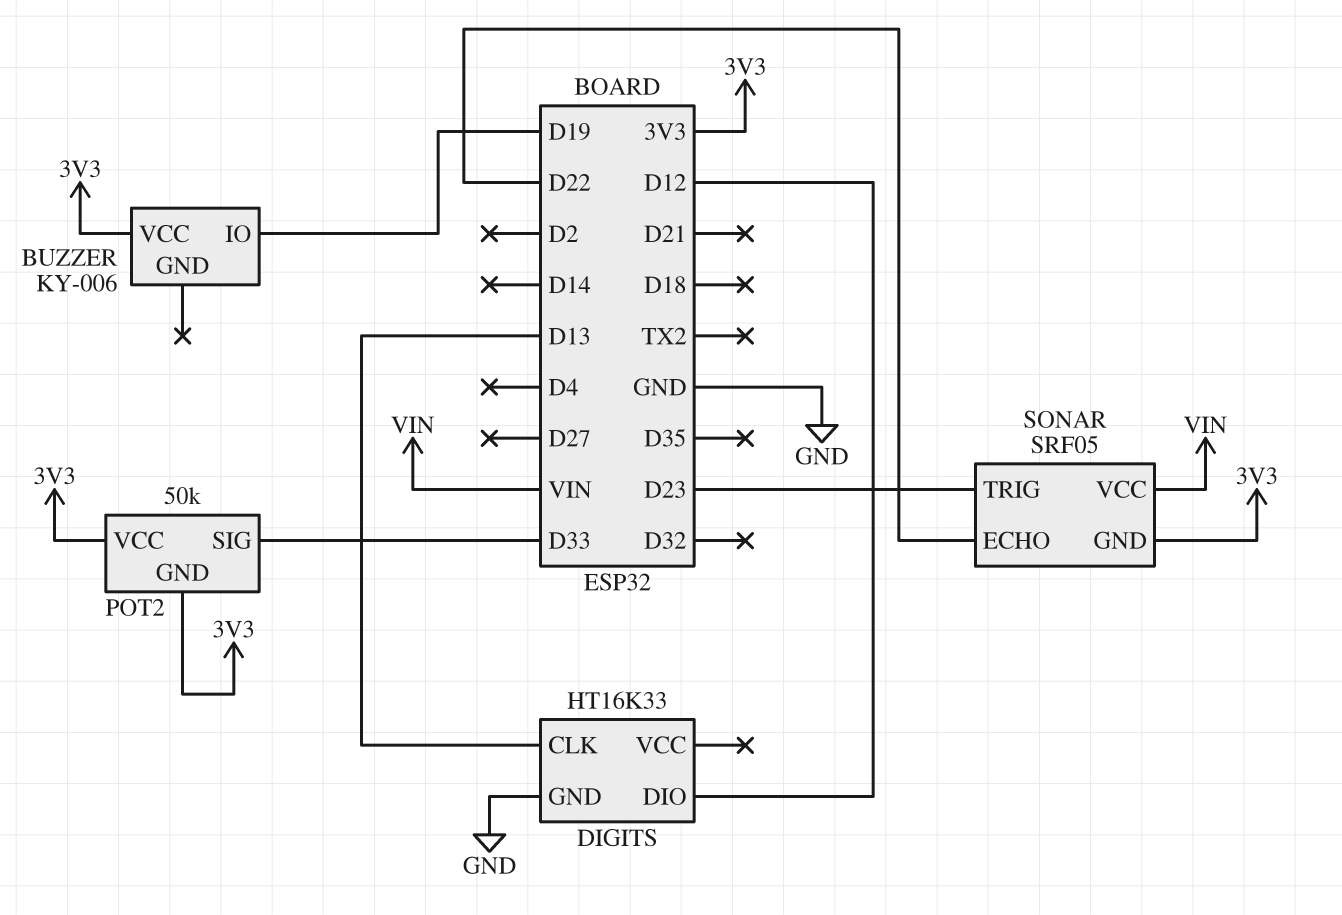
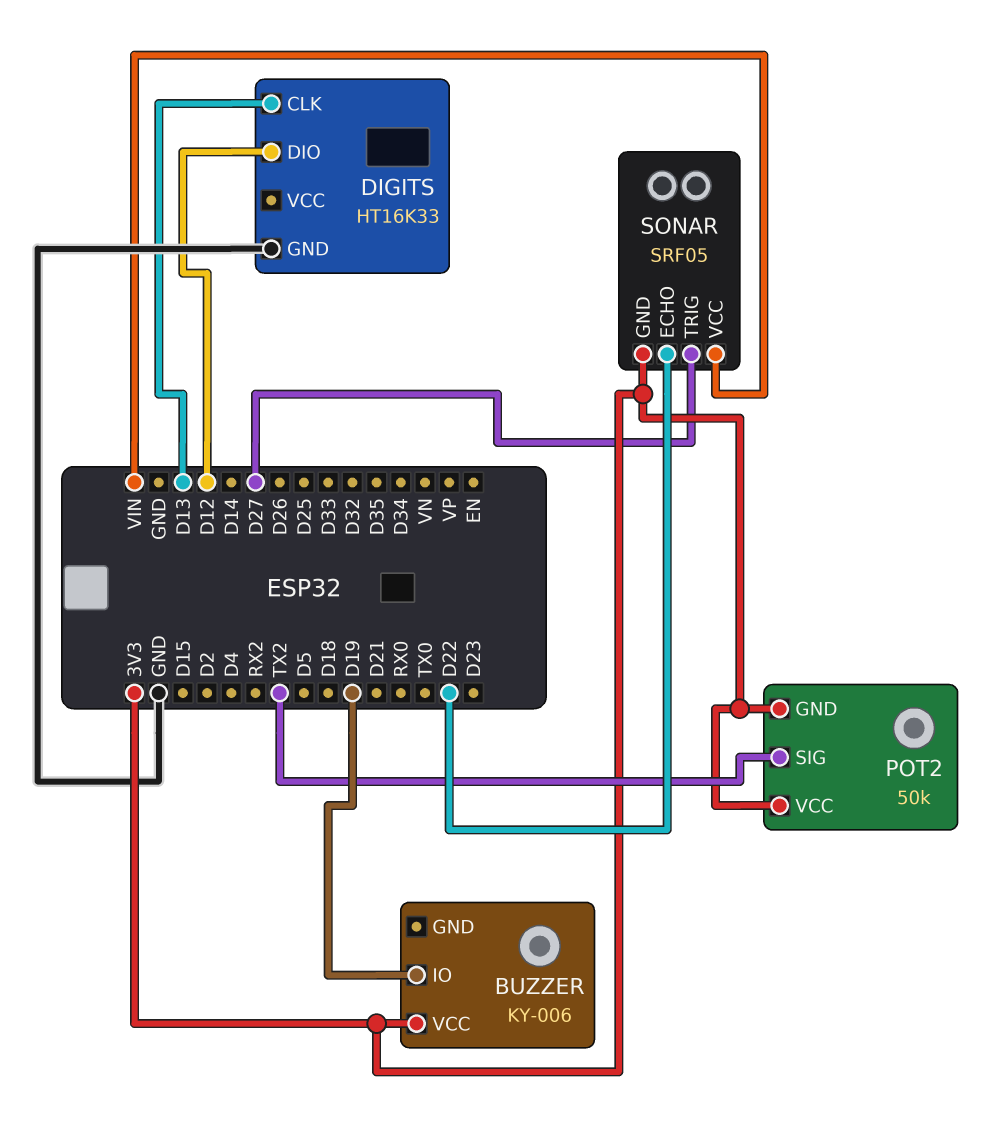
POT2 pin SIG: D33 -> TX2
SONAR pin TRIG: D23 -> D27

